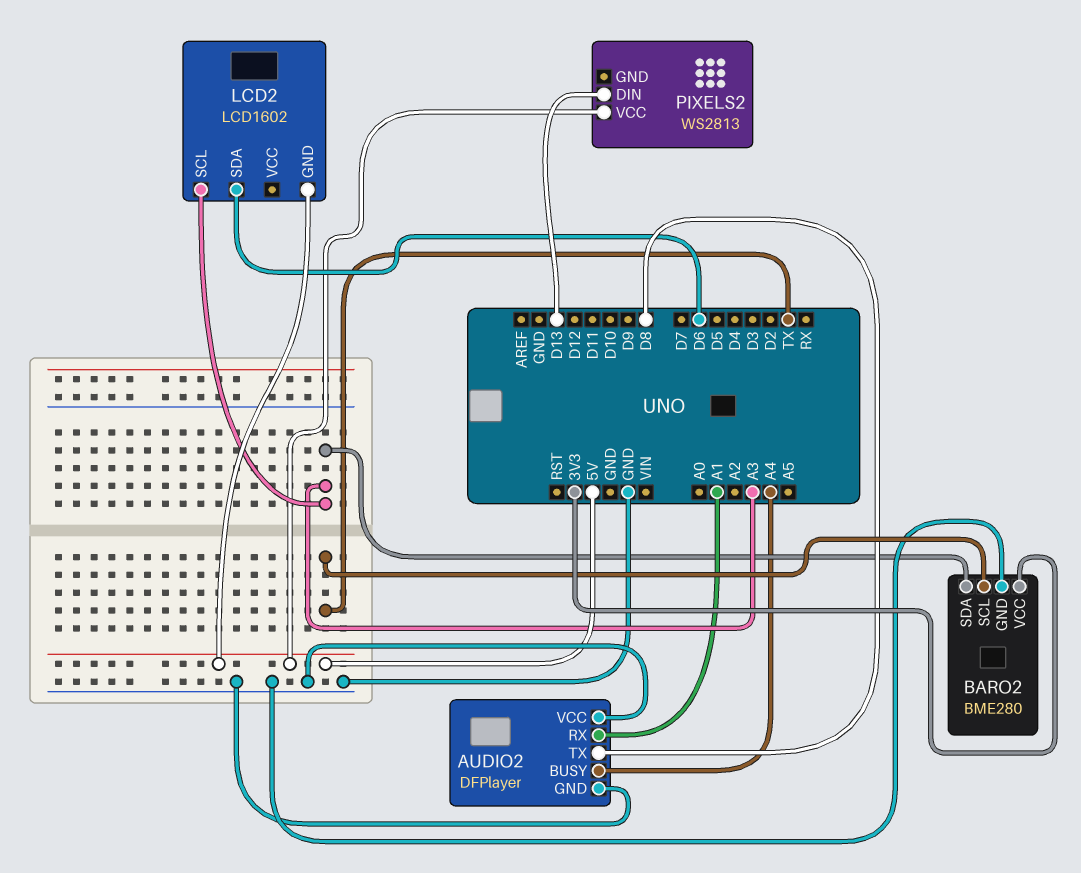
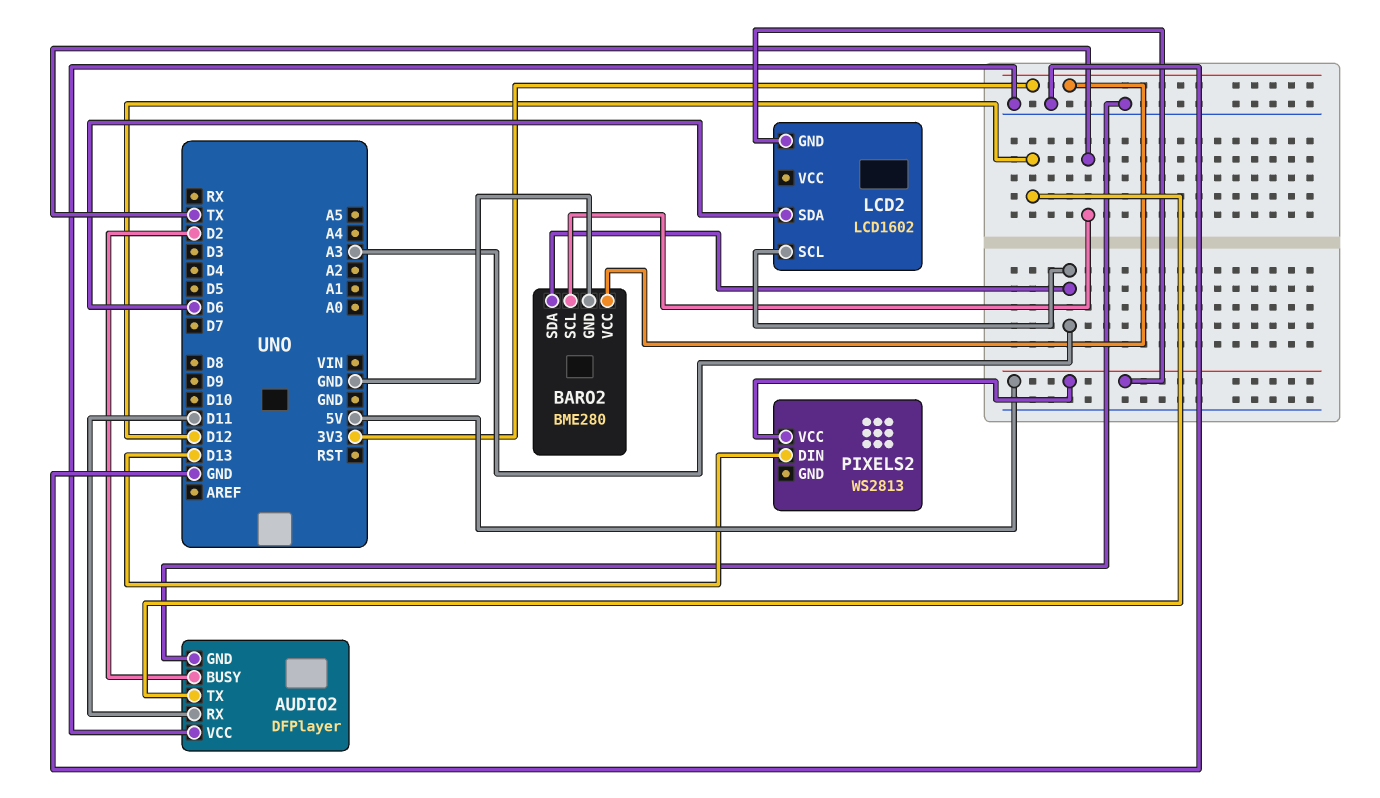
AUDIO2 pin BUSY: A4 -> D2
AUDIO2 pin RX: A1 -> D11
AUDIO2 pin TX: D8 -> D12

